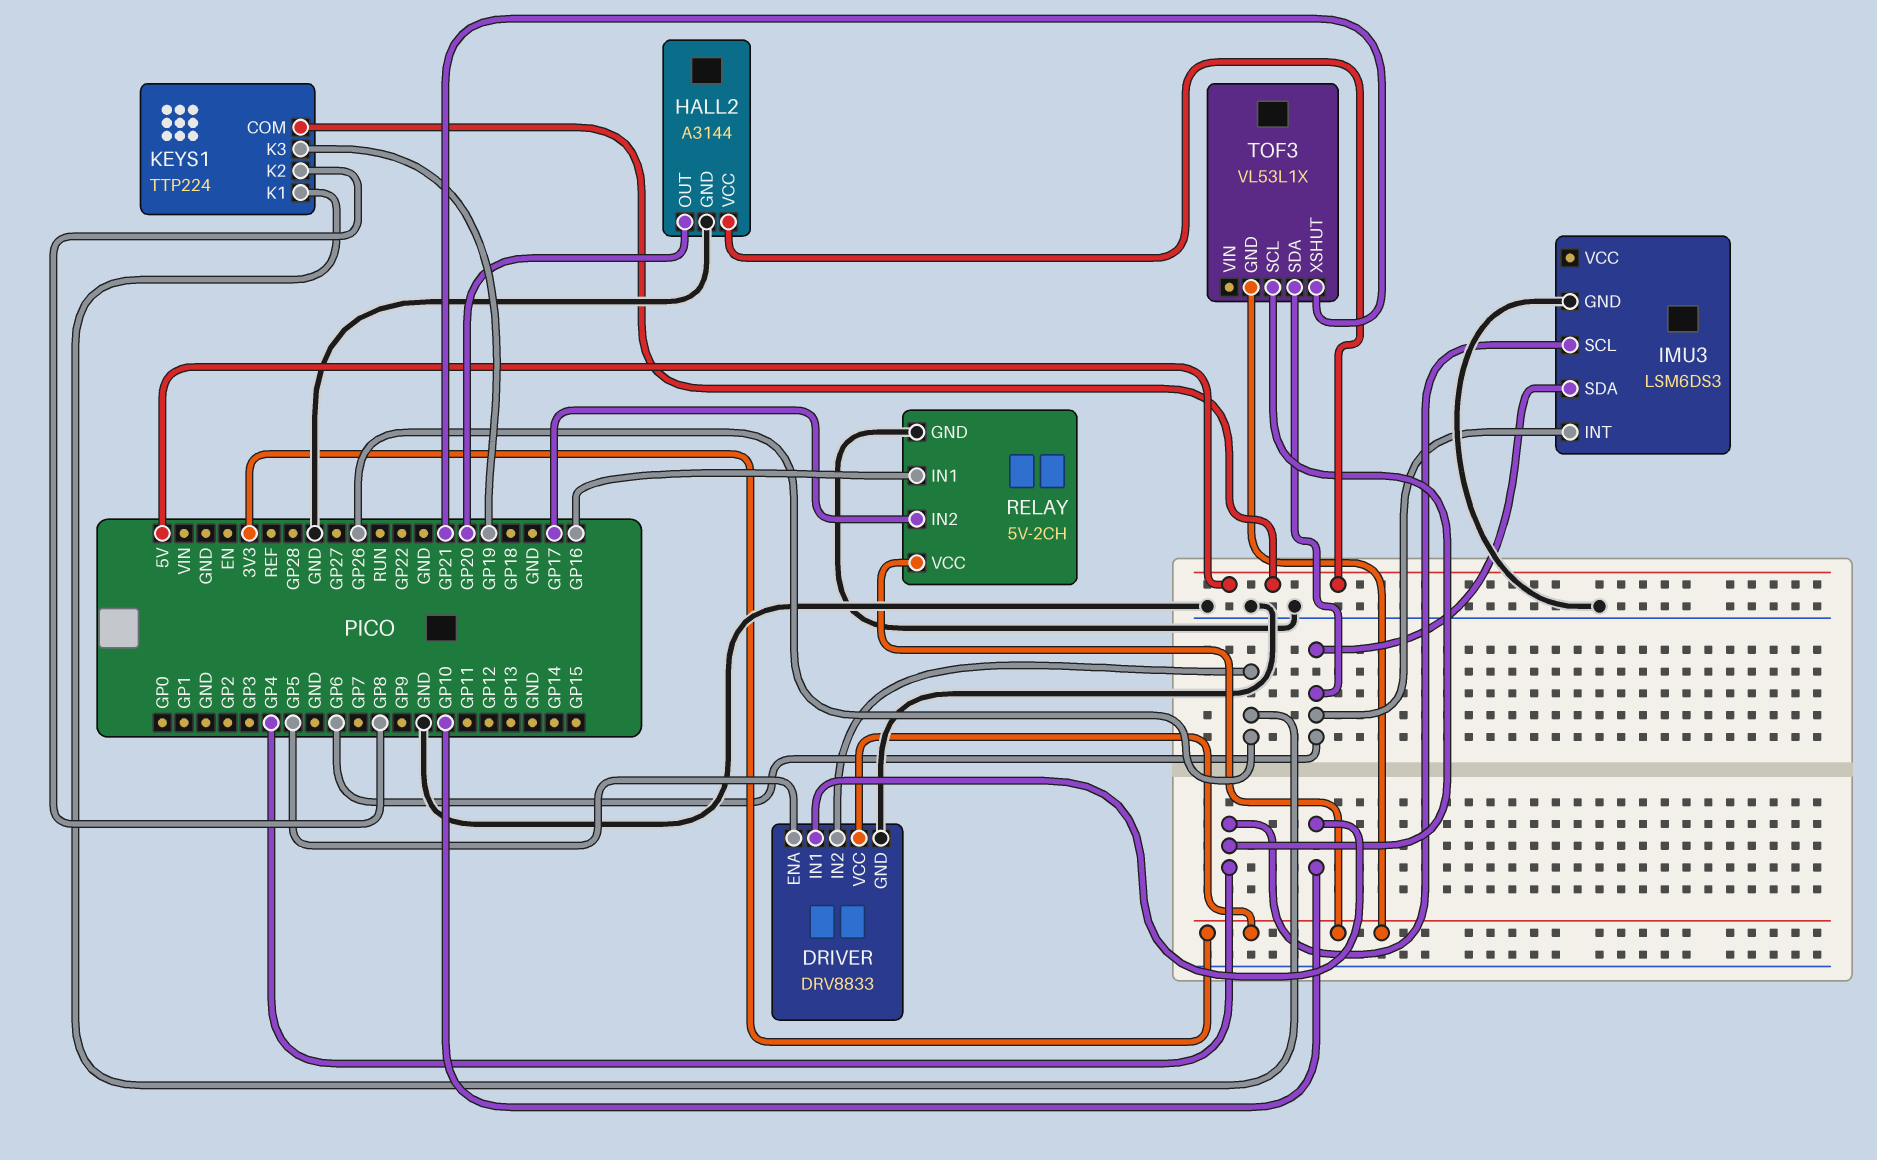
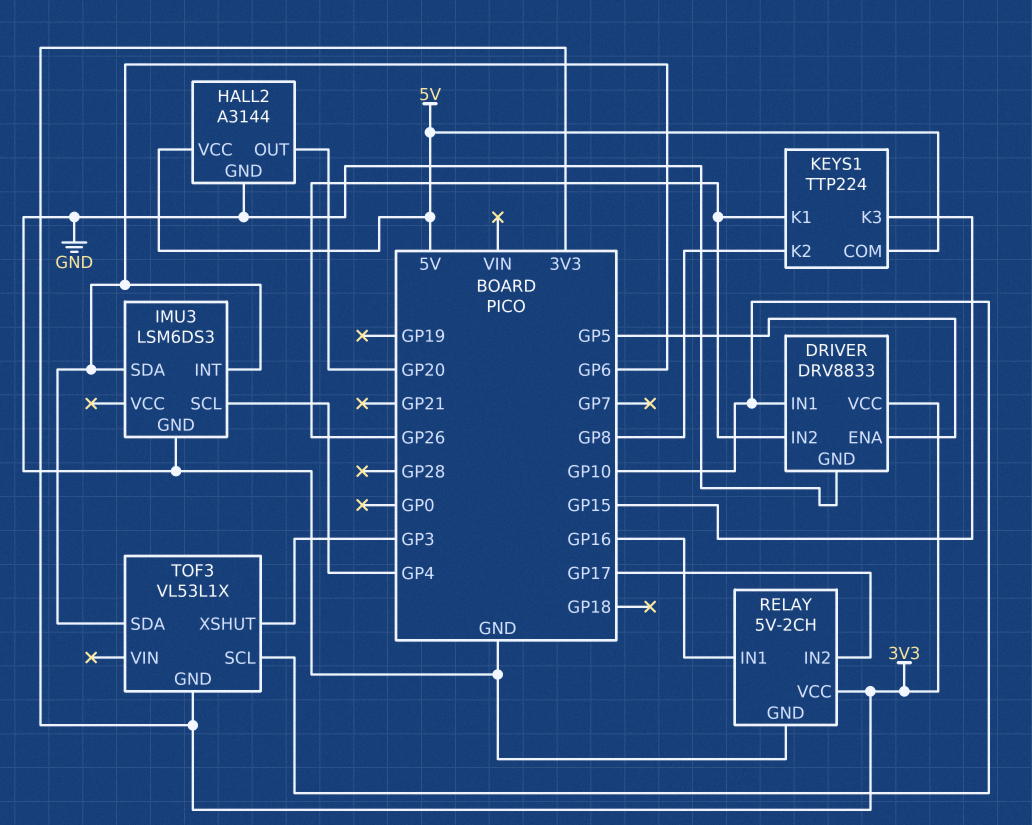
KEYS1 pin K3: GP19 -> GP15
TOF3 pin SCL: GP4 -> GP10
TOF3 pin XSHUT: GP21 -> GP3

